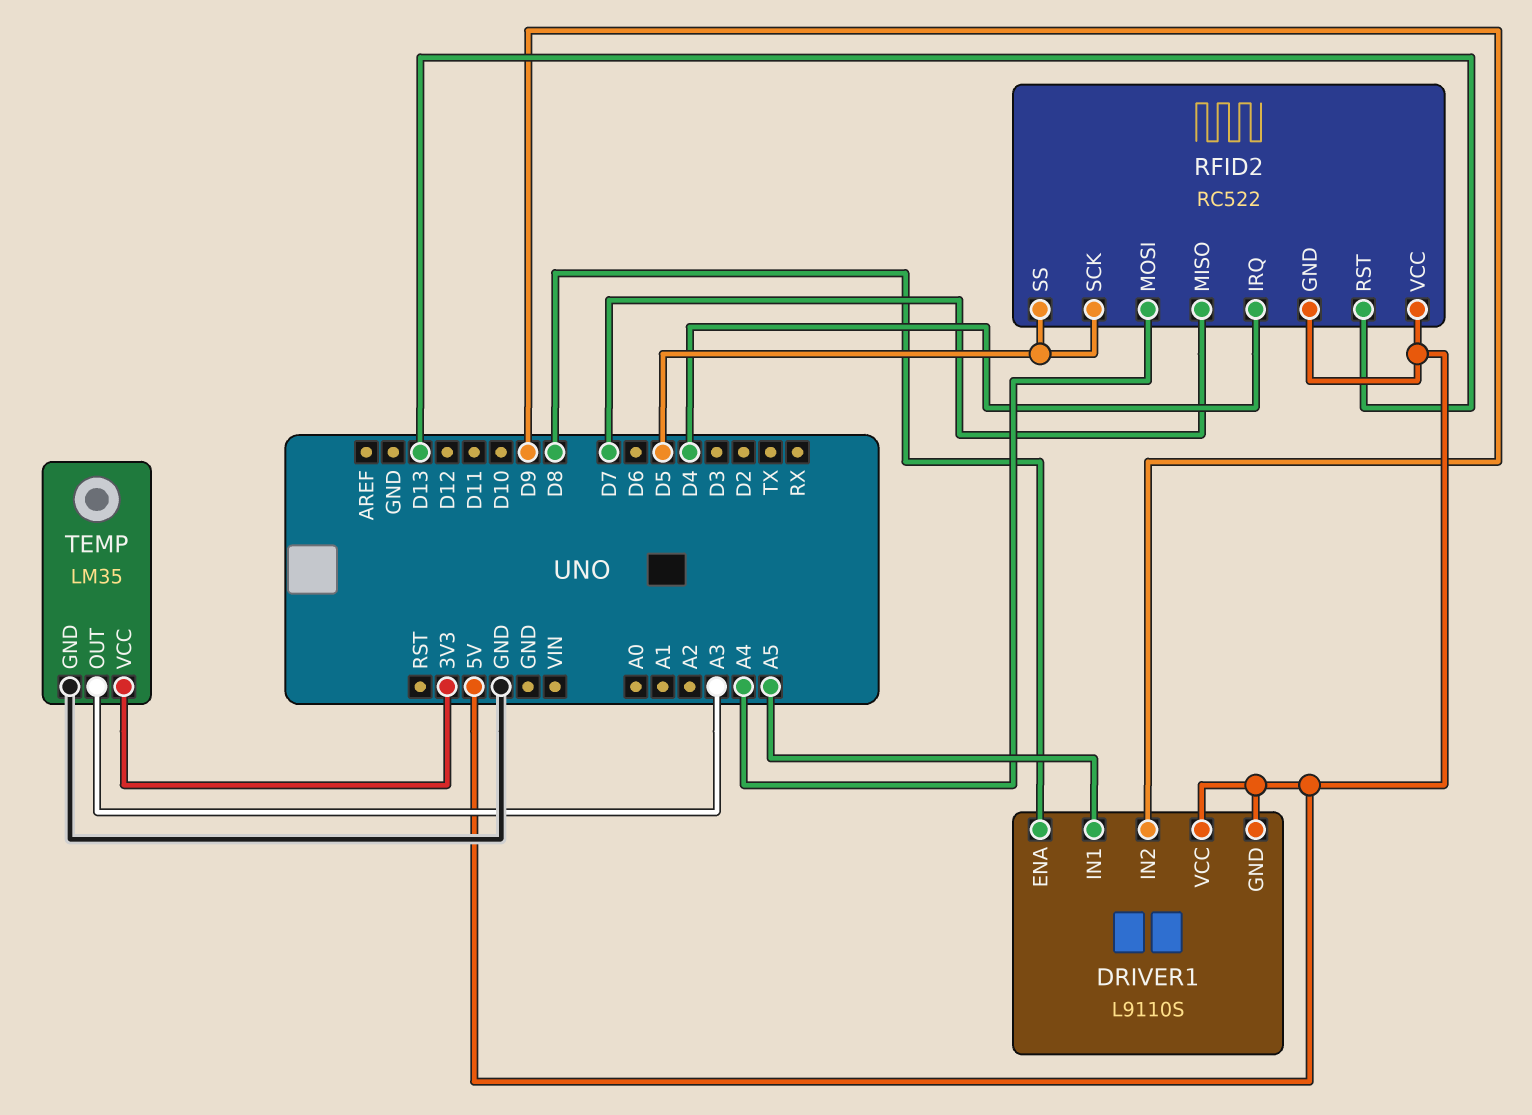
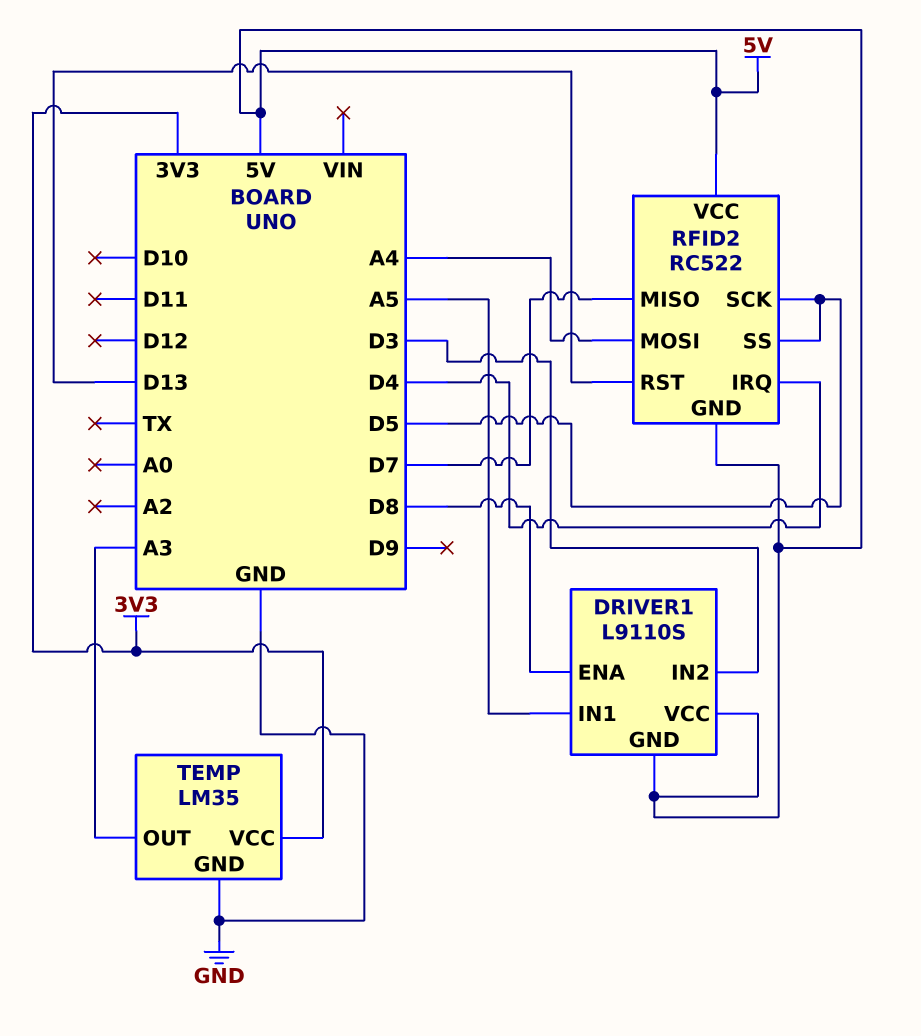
DRIVER1 pin IN2: D9 -> D3

